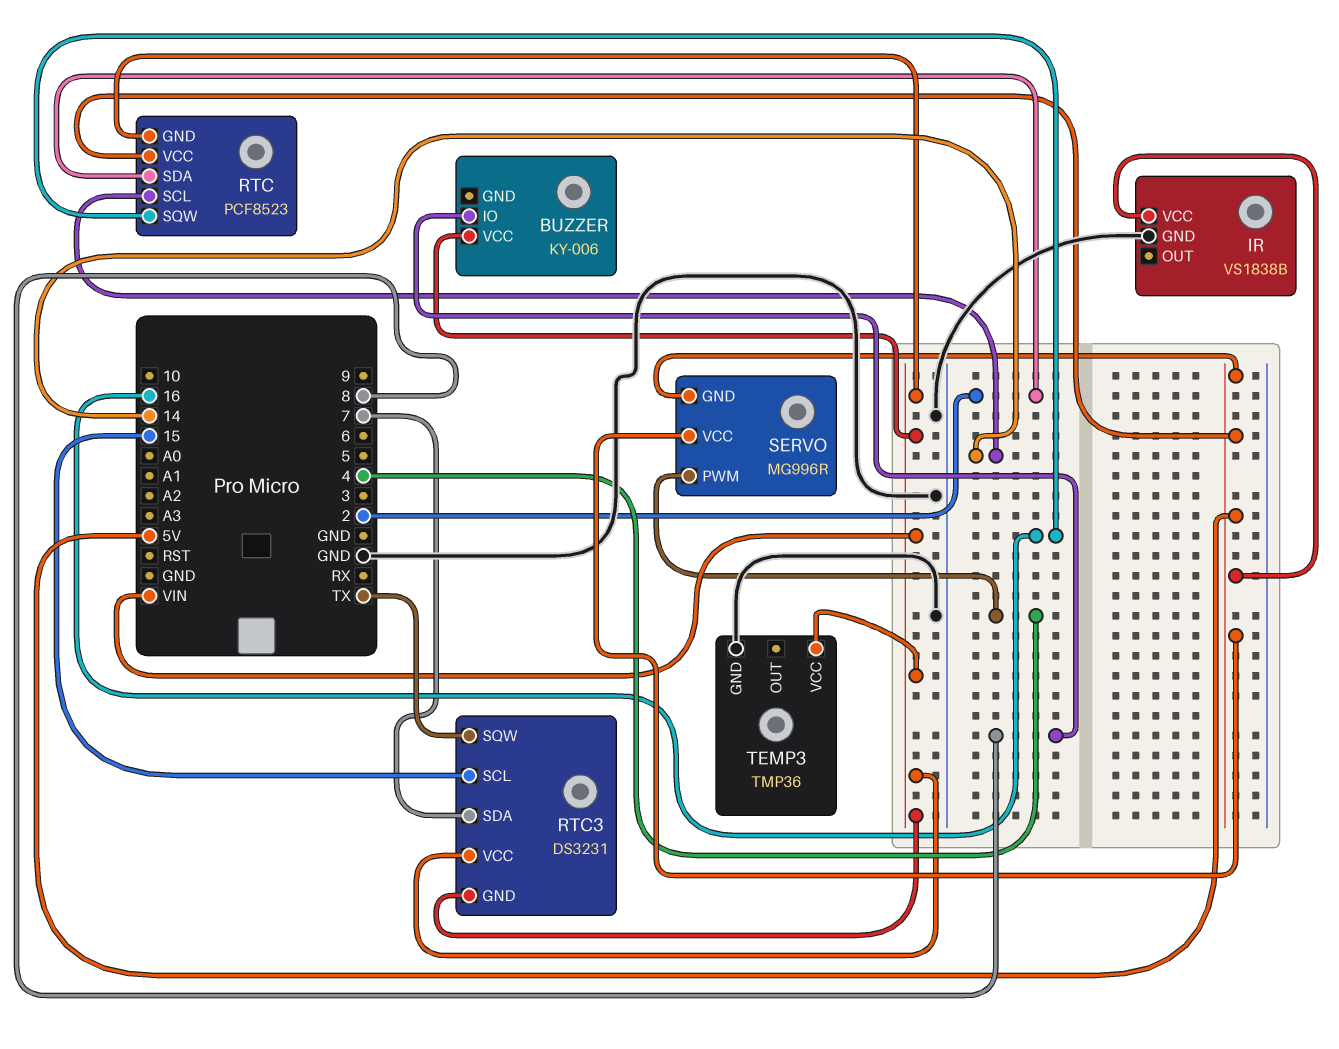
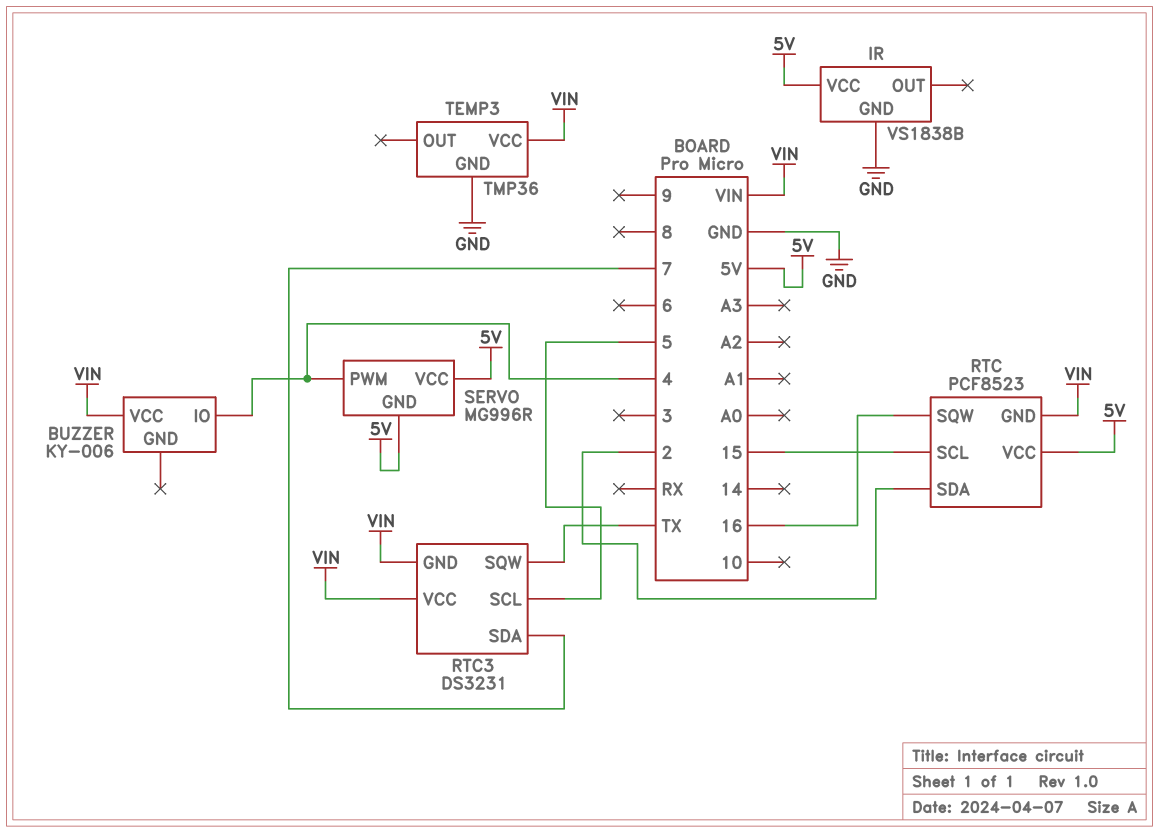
BUZZER pin IO: 8 -> 4
RTC pin SCL: 14 -> 15
RTC3 pin SCL: 15 -> 5

